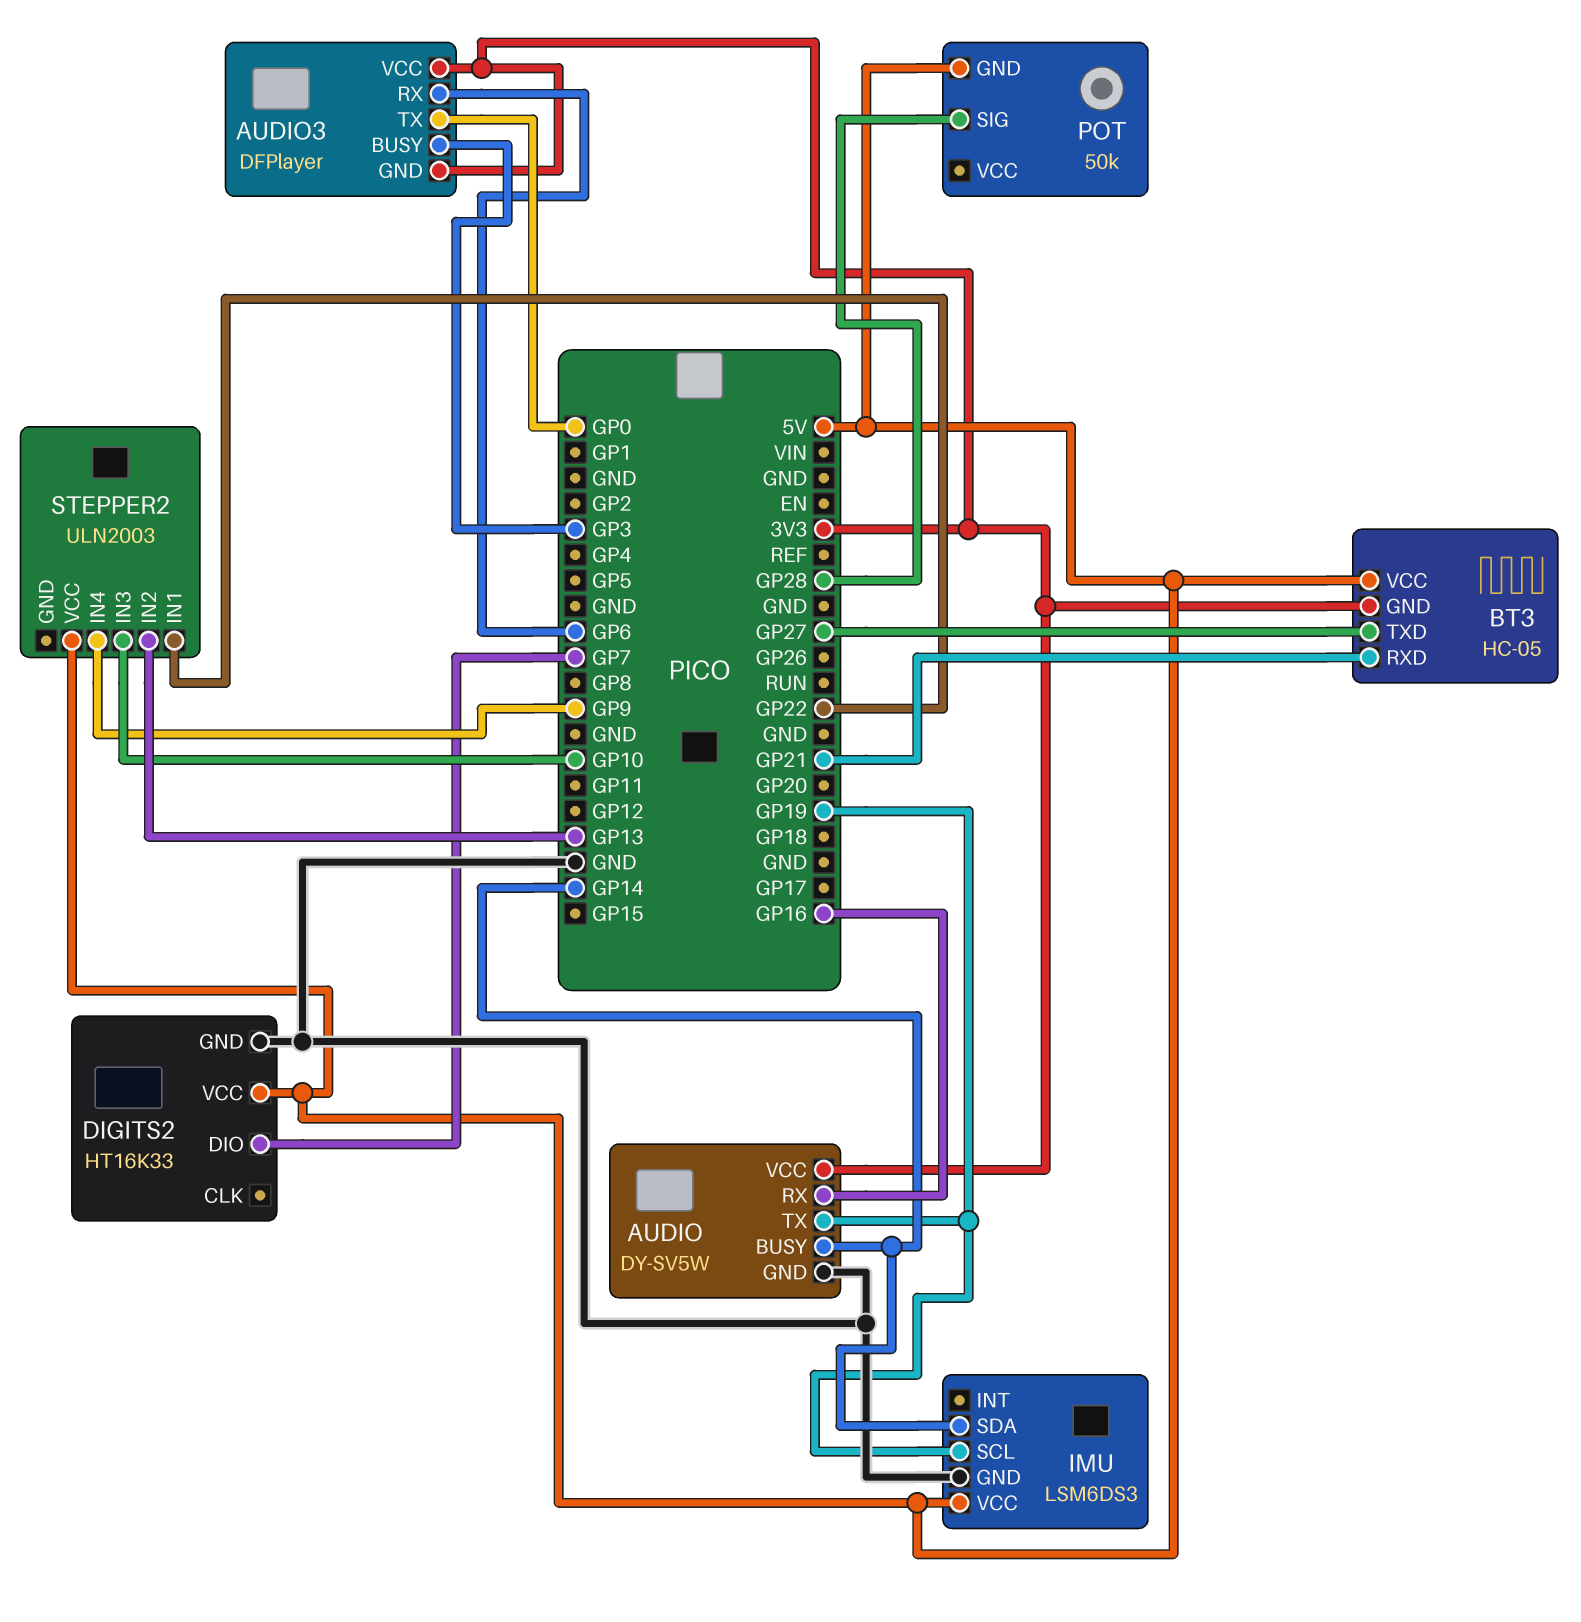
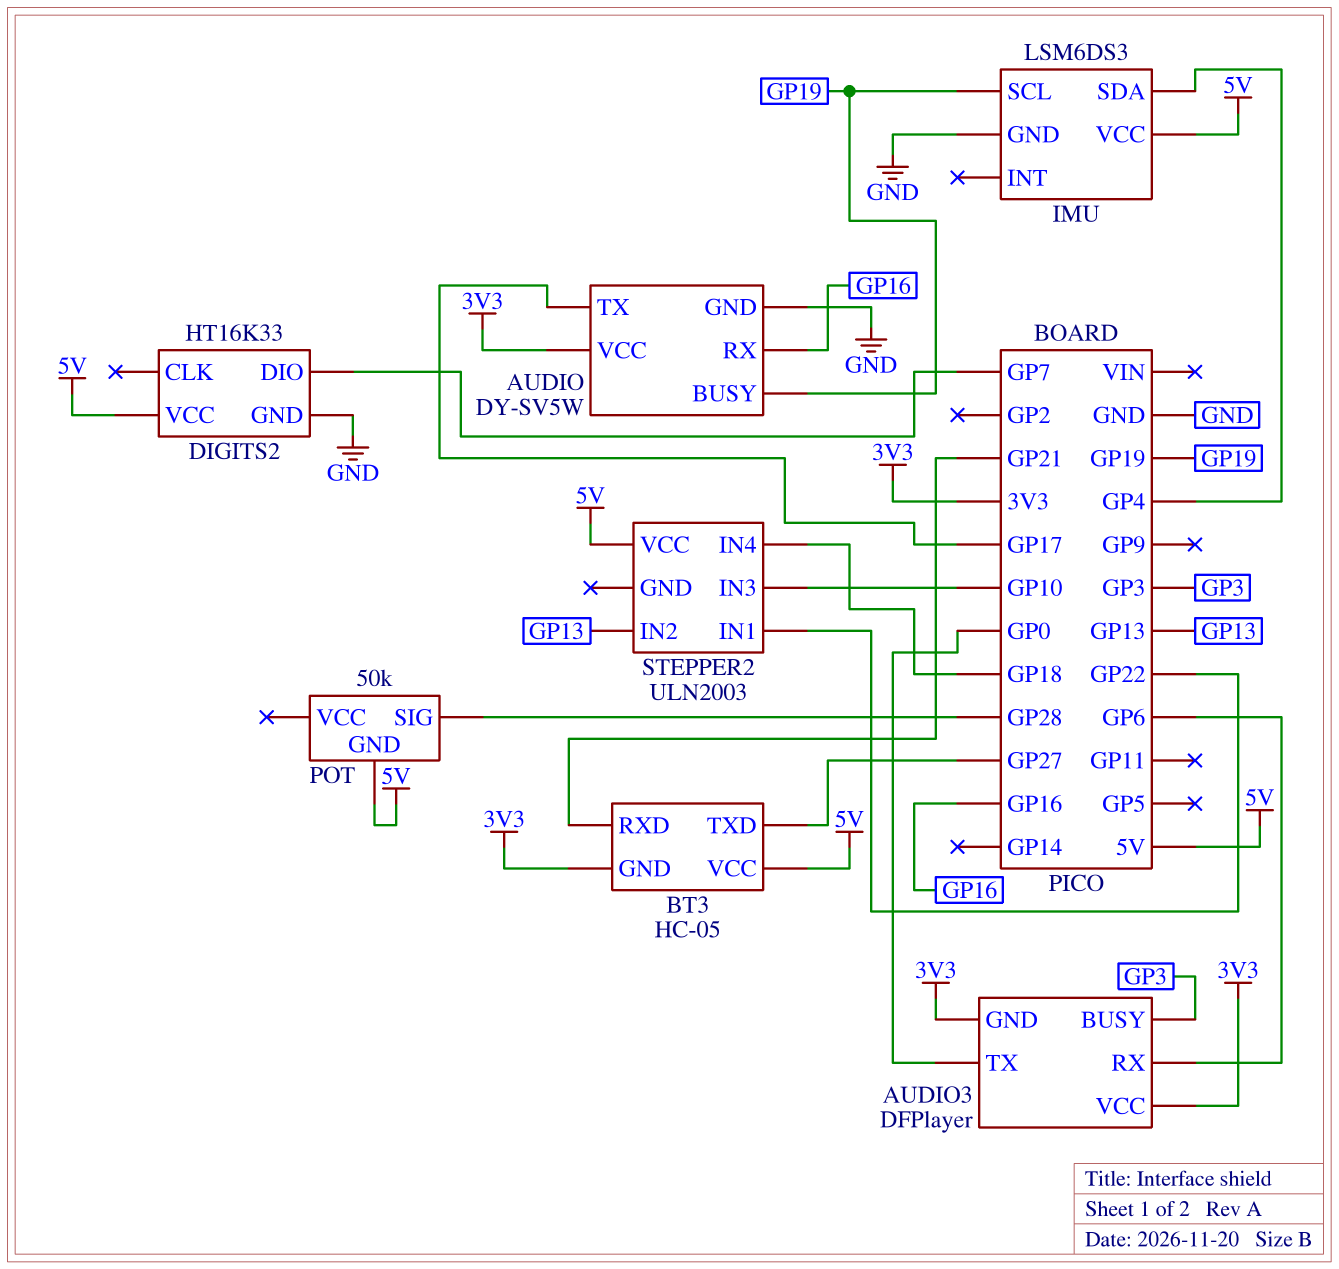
AUDIO pin BUSY: GP14 -> GP19
AUDIO pin TX: GP19 -> GP17
IMU pin SDA: GP14 -> GP4
STEPPER2 pin IN4: GP9 -> GP18

